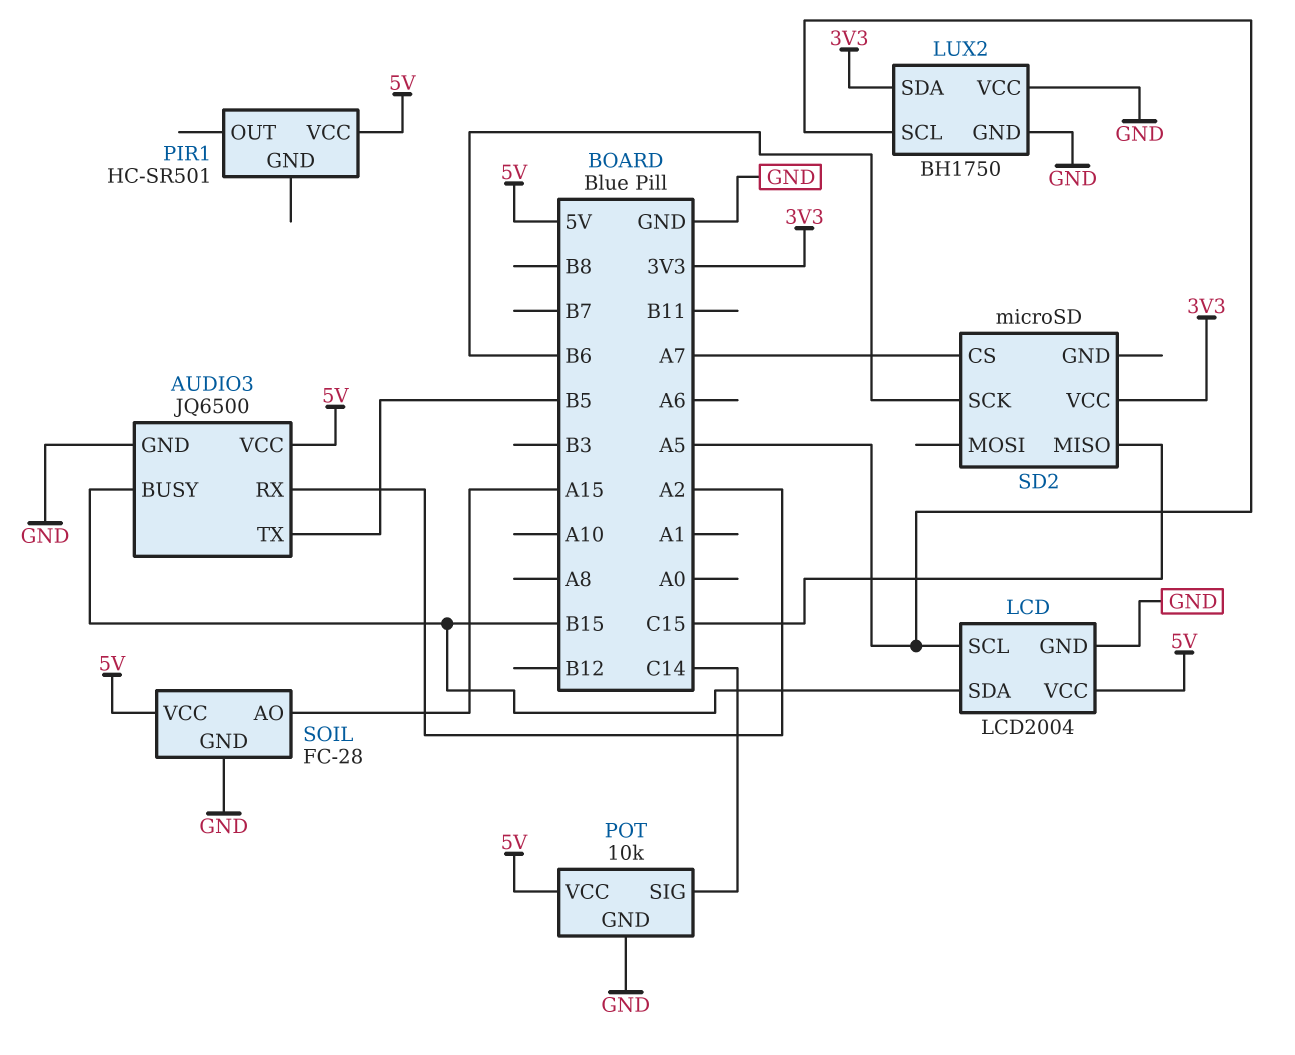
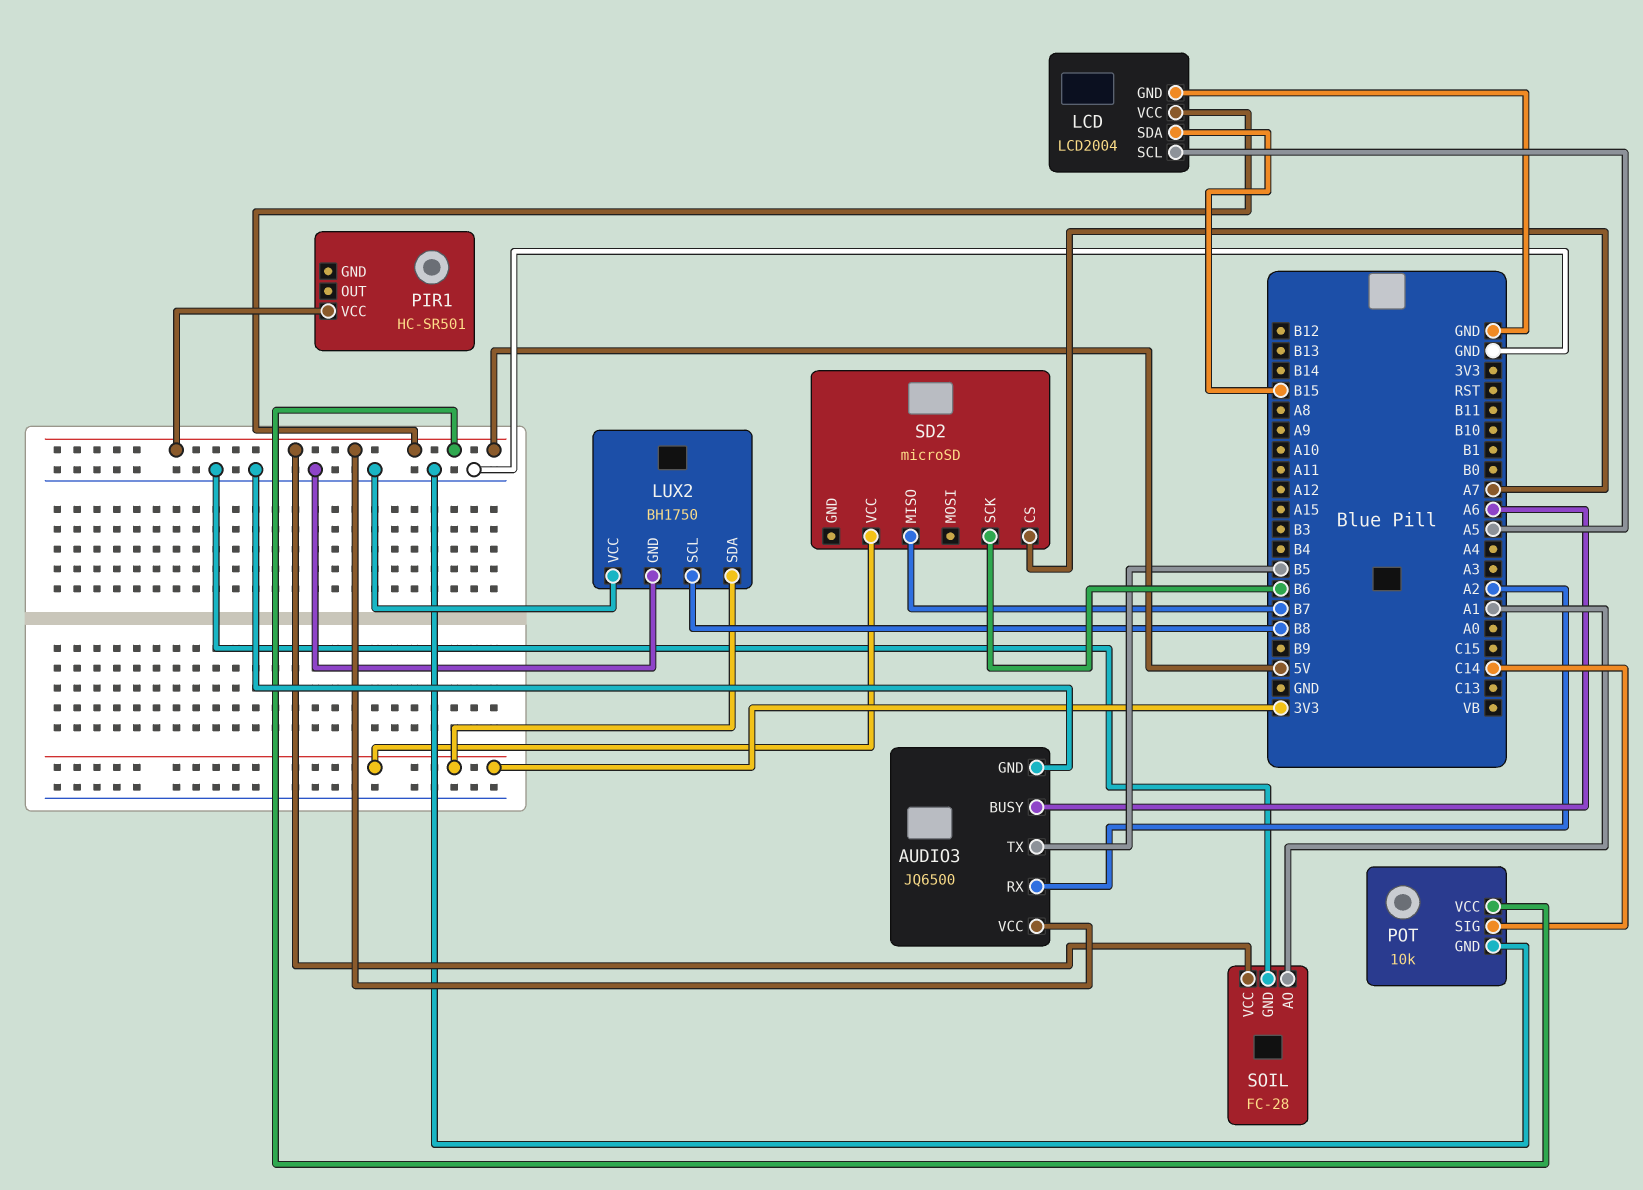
AUDIO3 pin BUSY: B15 -> A6
LUX2 pin SCL: A5 -> B8
SD2 pin MISO: C15 -> B7
SOIL pin AO: A15 -> A1

